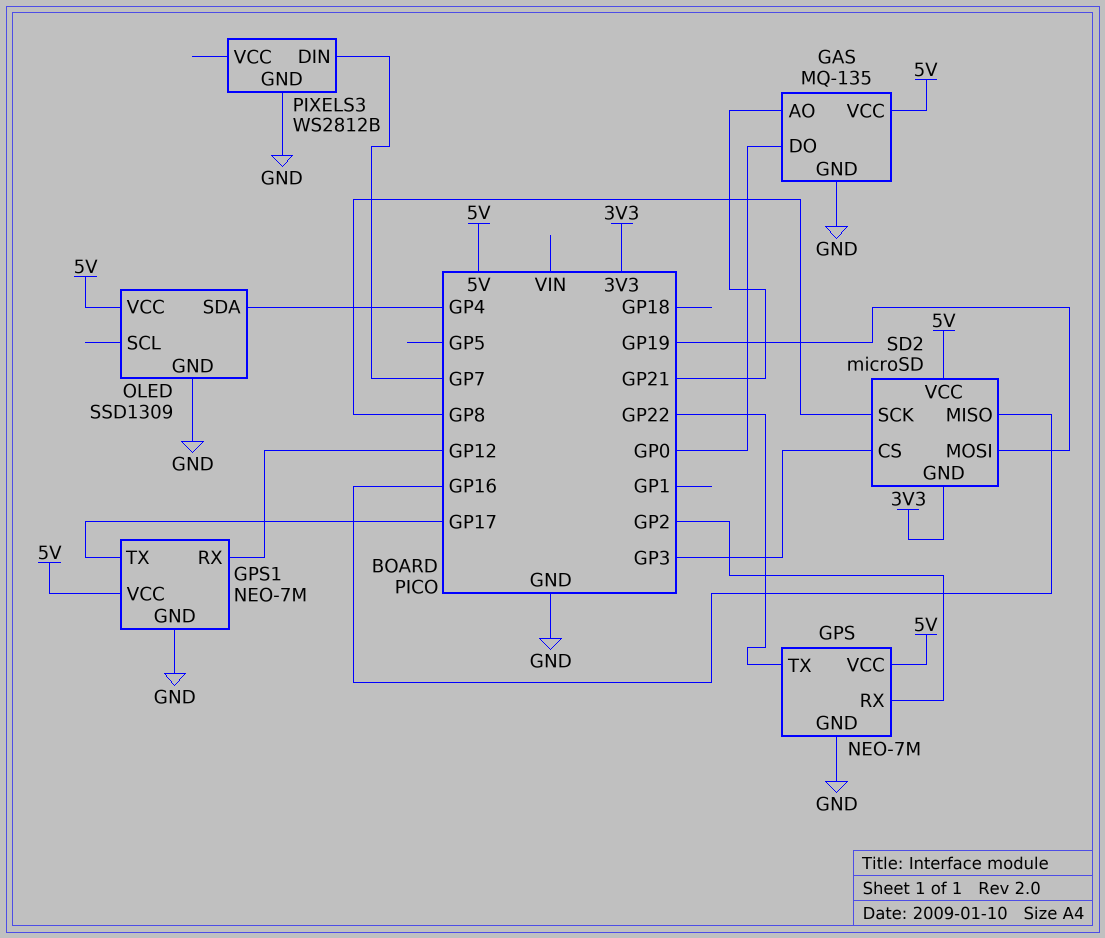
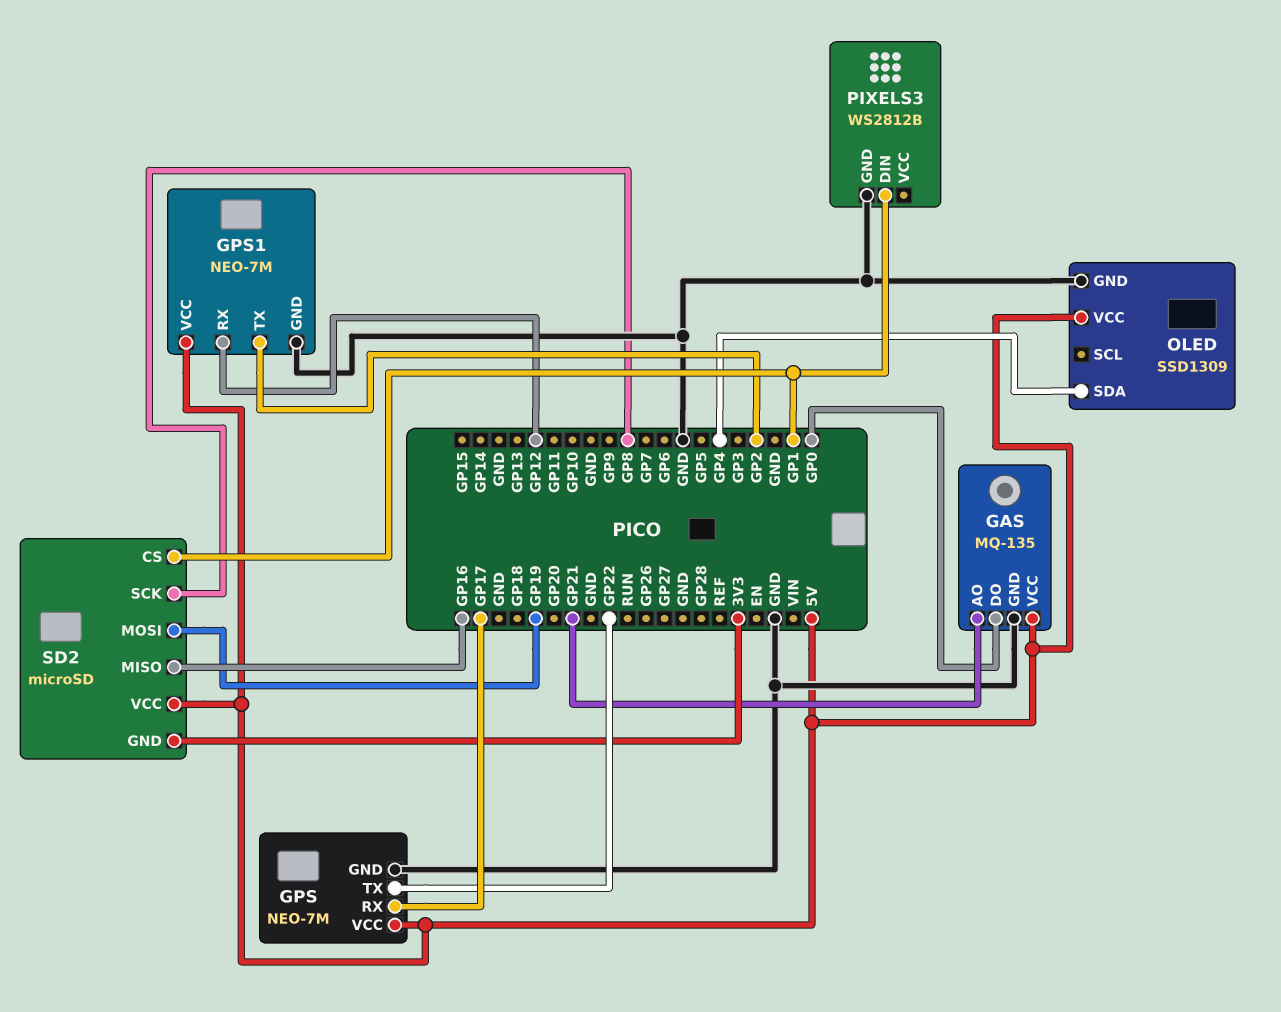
GPS pin RX: GP2 -> GP17
GPS1 pin TX: GP17 -> GP2
PIXELS3 pin DIN: GP7 -> GP1
SD2 pin CS: GP3 -> GP1

